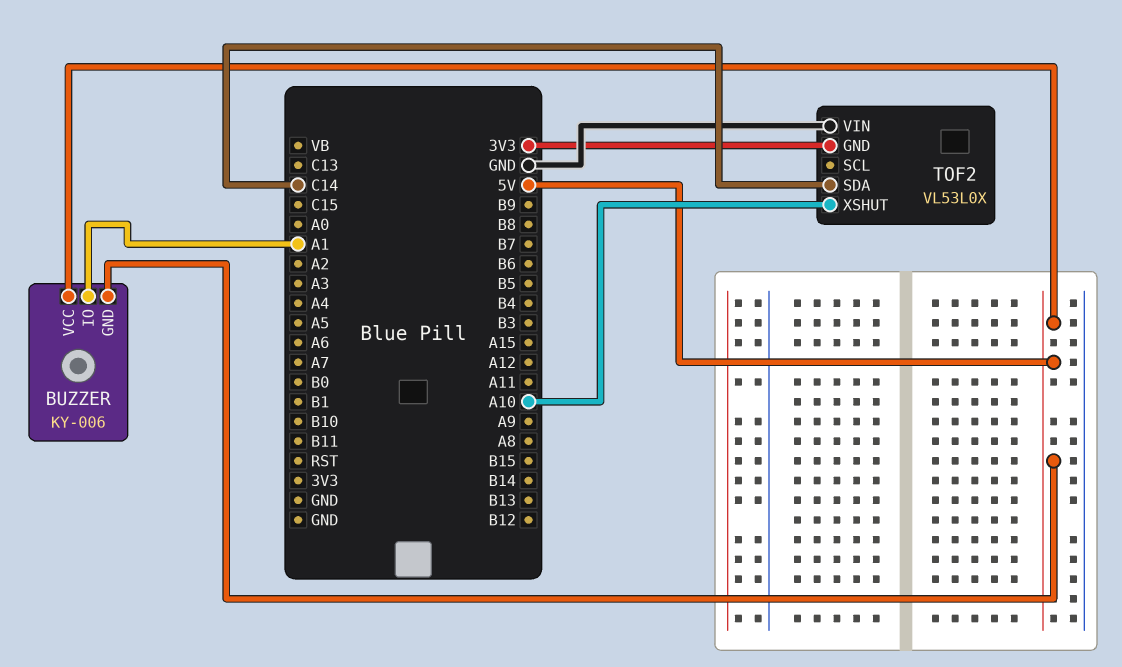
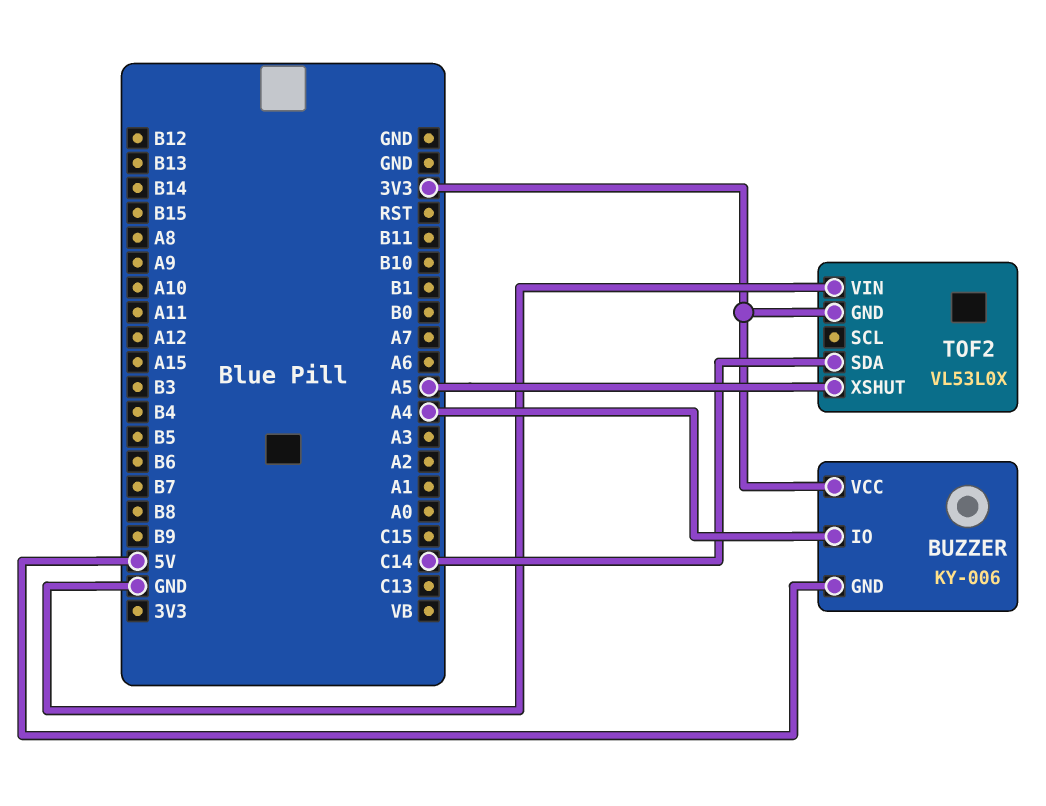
BUZZER pin IO: A1 -> A4
BUZZER pin VCC: 5V -> 3V3
TOF2 pin XSHUT: A10 -> A5

